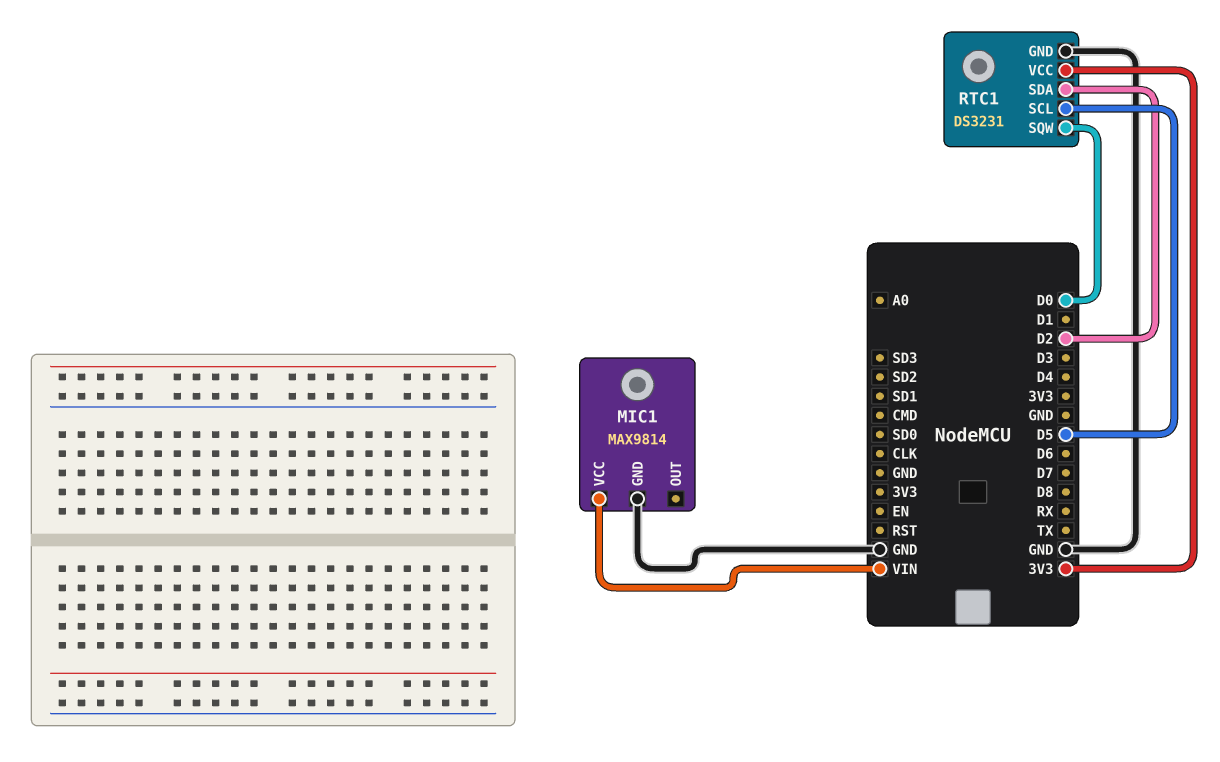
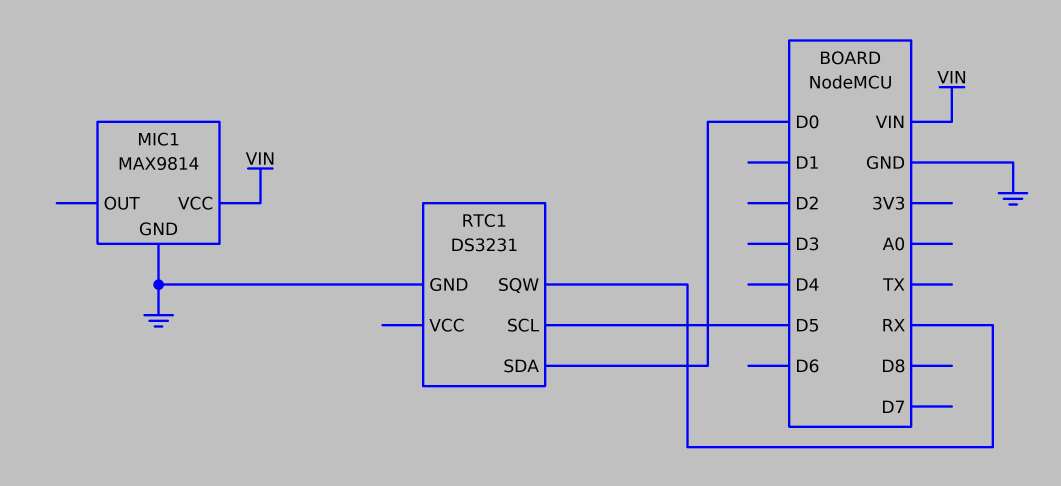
RTC1 pin SDA: D2 -> D0
RTC1 pin SQW: D0 -> RX
RTC1 pin VCC: 3V3 -> none

